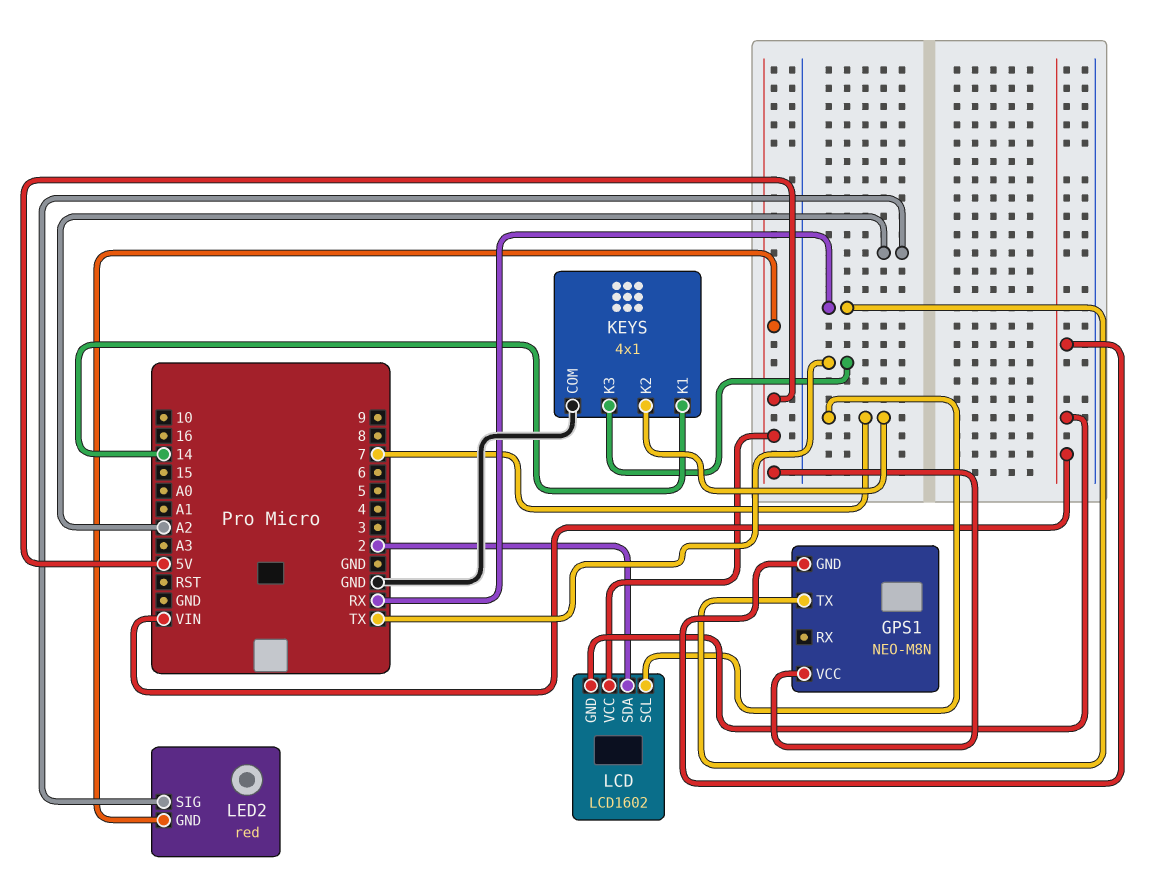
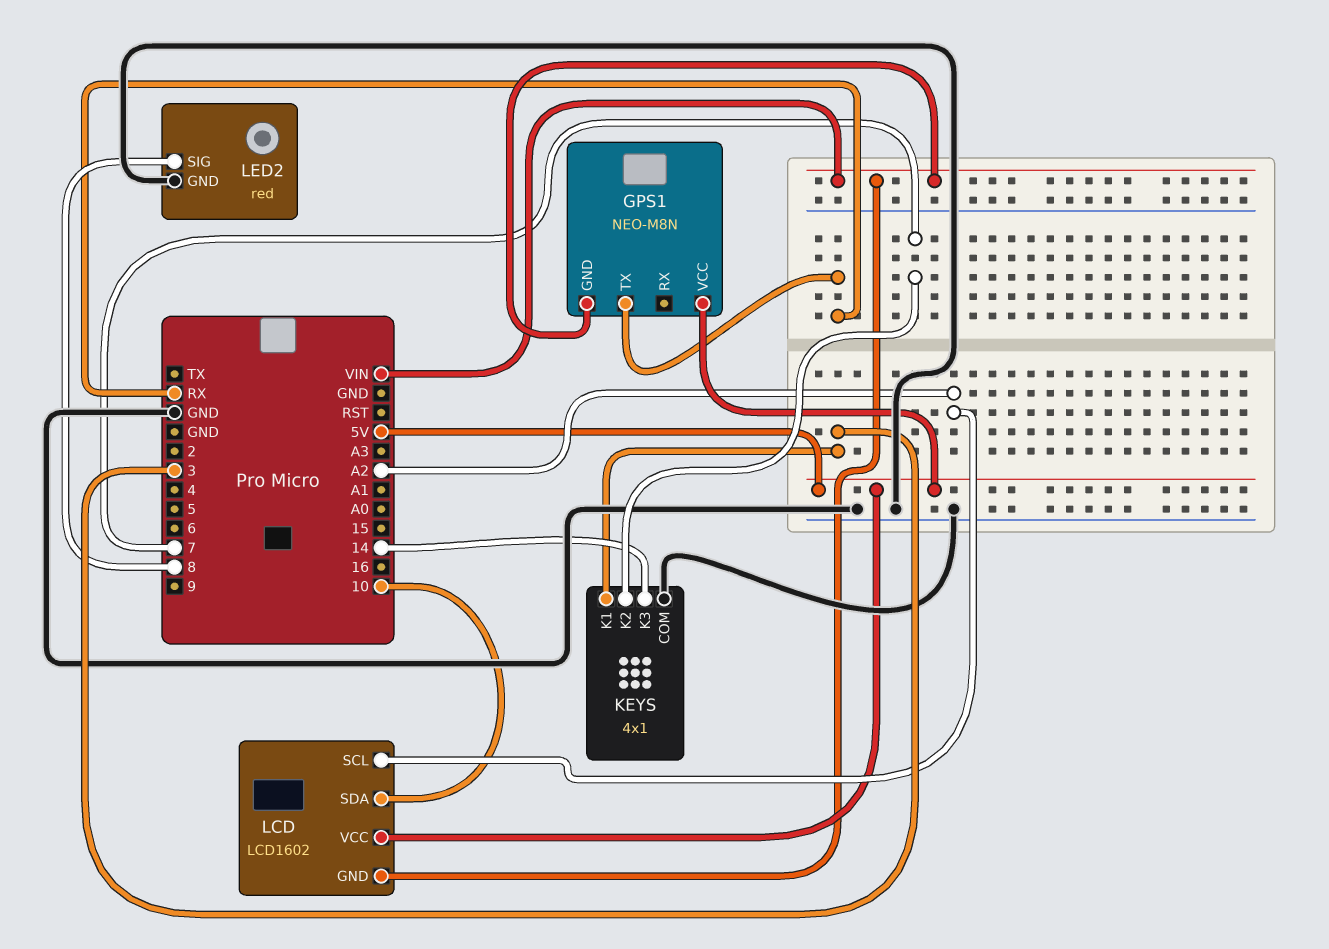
KEYS pin K1: 14 -> 3
KEYS pin K3: TX -> 14
LCD pin SCL: 7 -> A2
LCD pin SDA: 2 -> 10
LED2 pin GND: 5V -> GND
LED2 pin SIG: A2 -> 8

